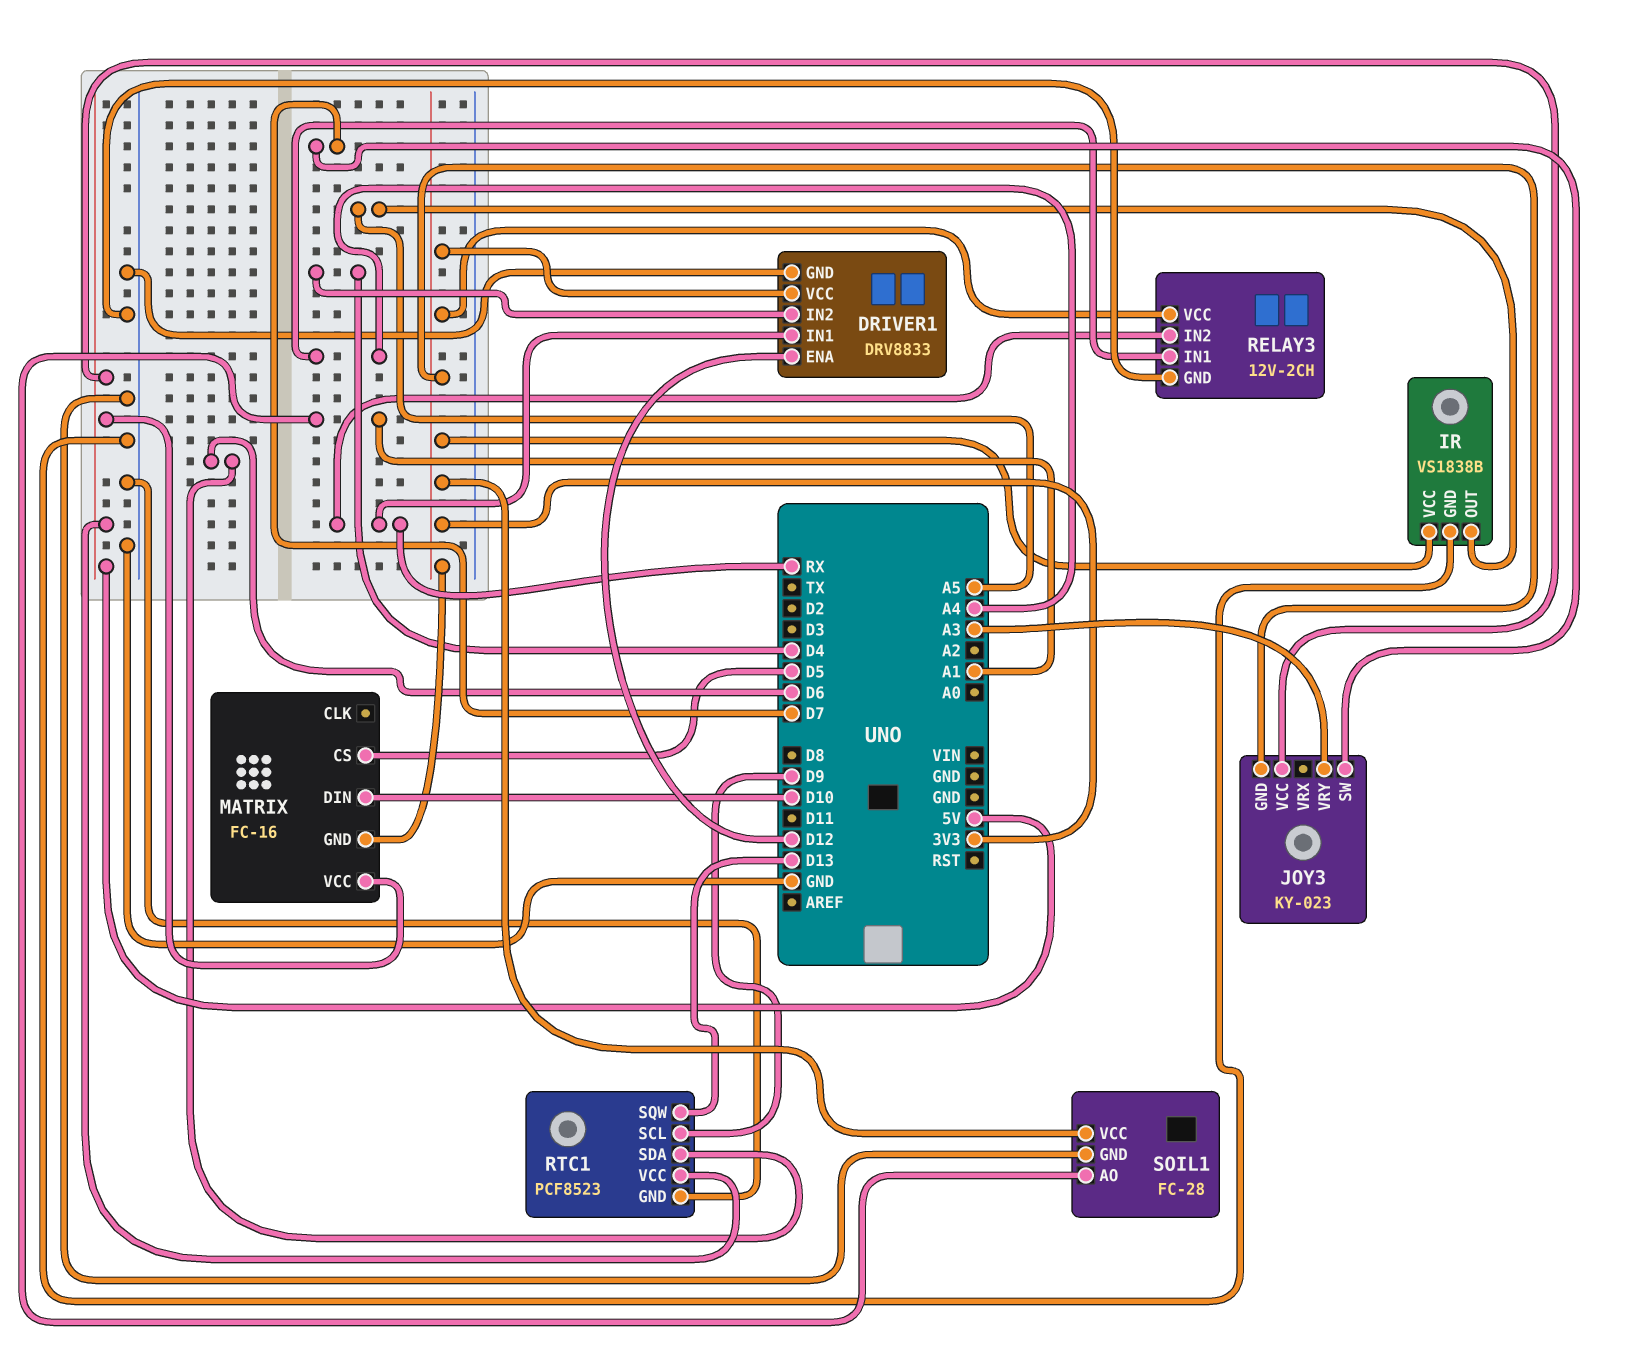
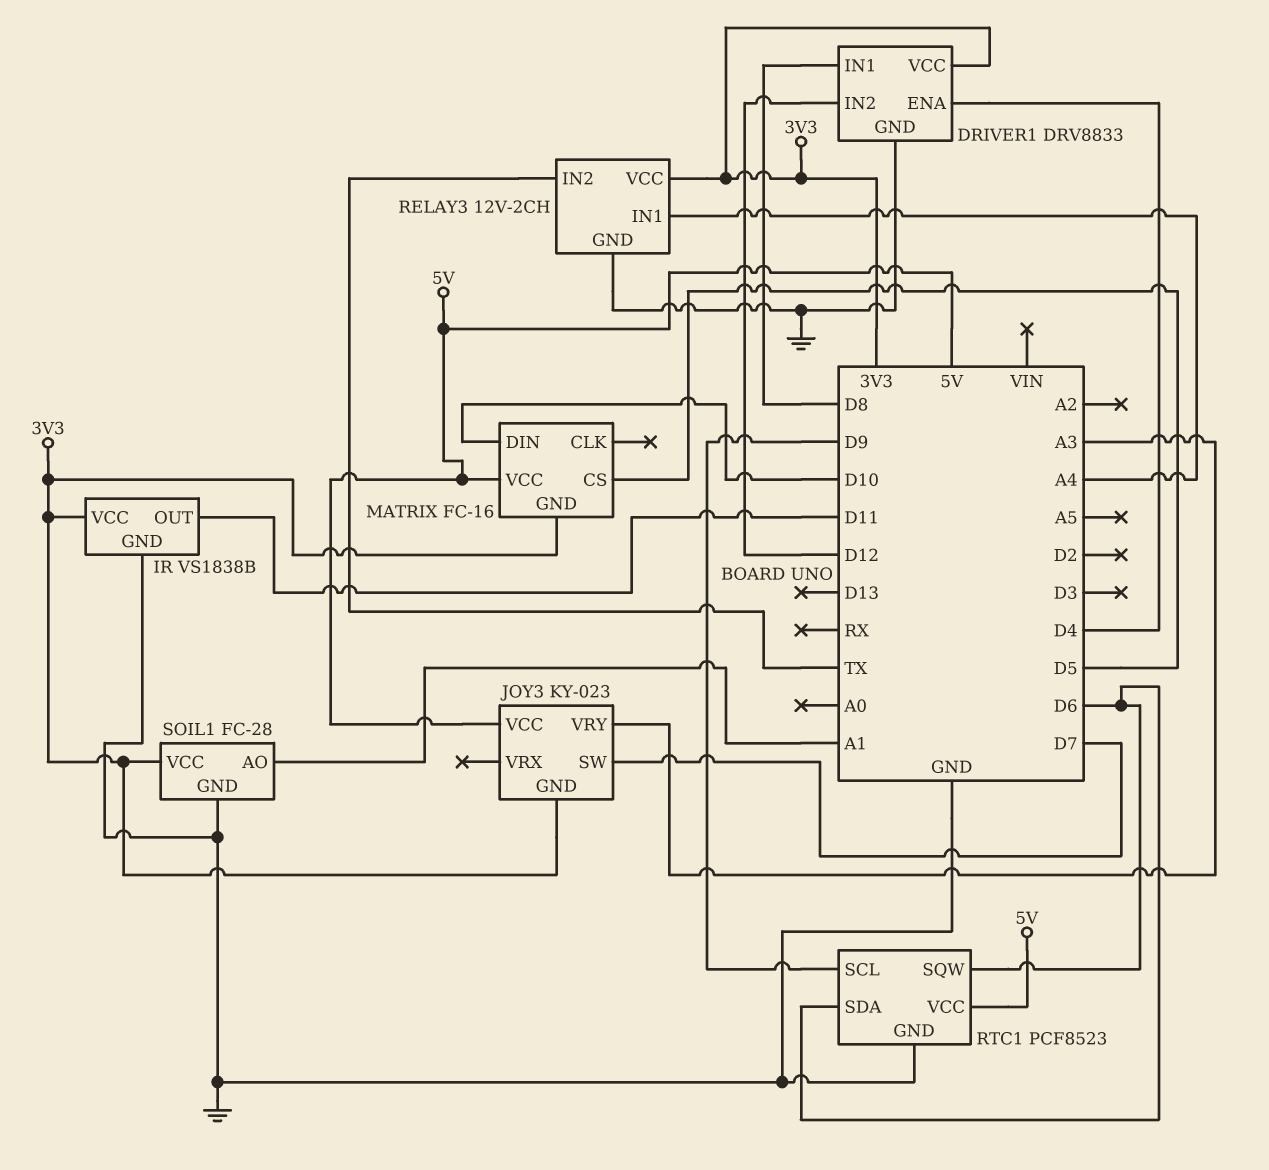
DRIVER1 pin ENA: D12 -> D4
DRIVER1 pin IN1: RX -> D8
DRIVER1 pin IN2: D4 -> D12
IR pin OUT: A5 -> D11
RELAY3 pin IN2: RX -> TX
RTC1 pin SQW: D13 -> D6

